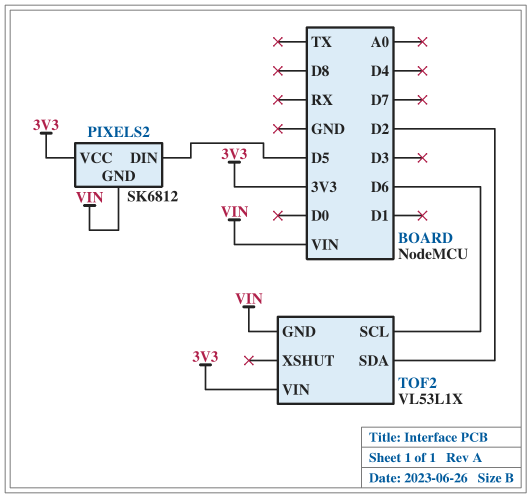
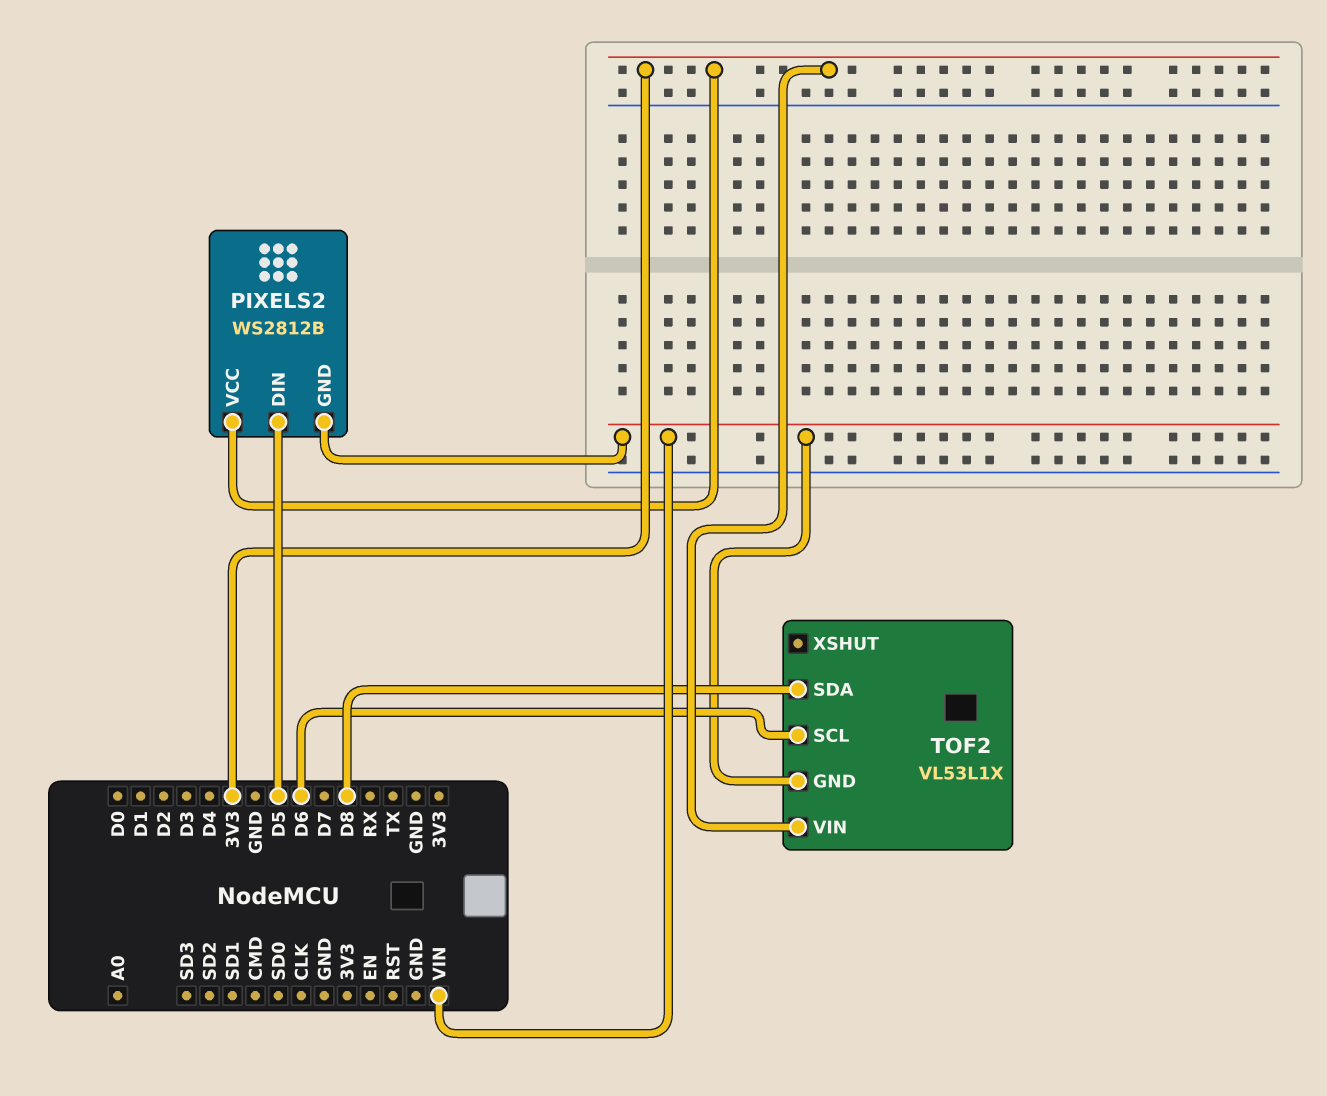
PIXELS2: SK6812 -> WS2812B
TOF2 pin SDA: D2 -> D8

